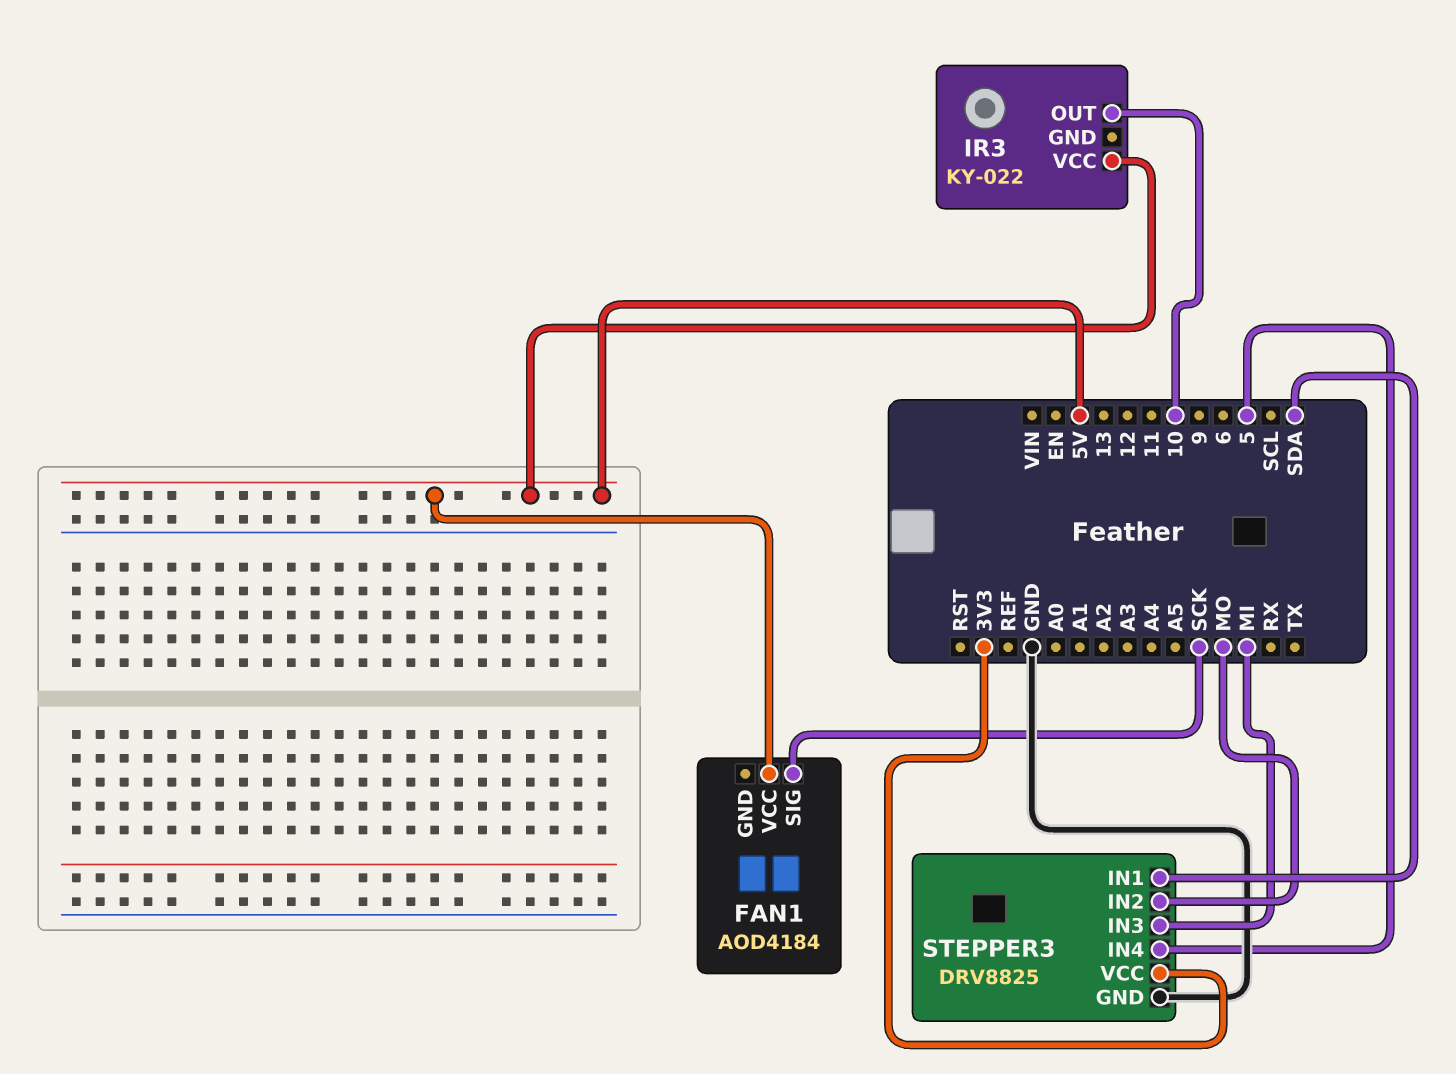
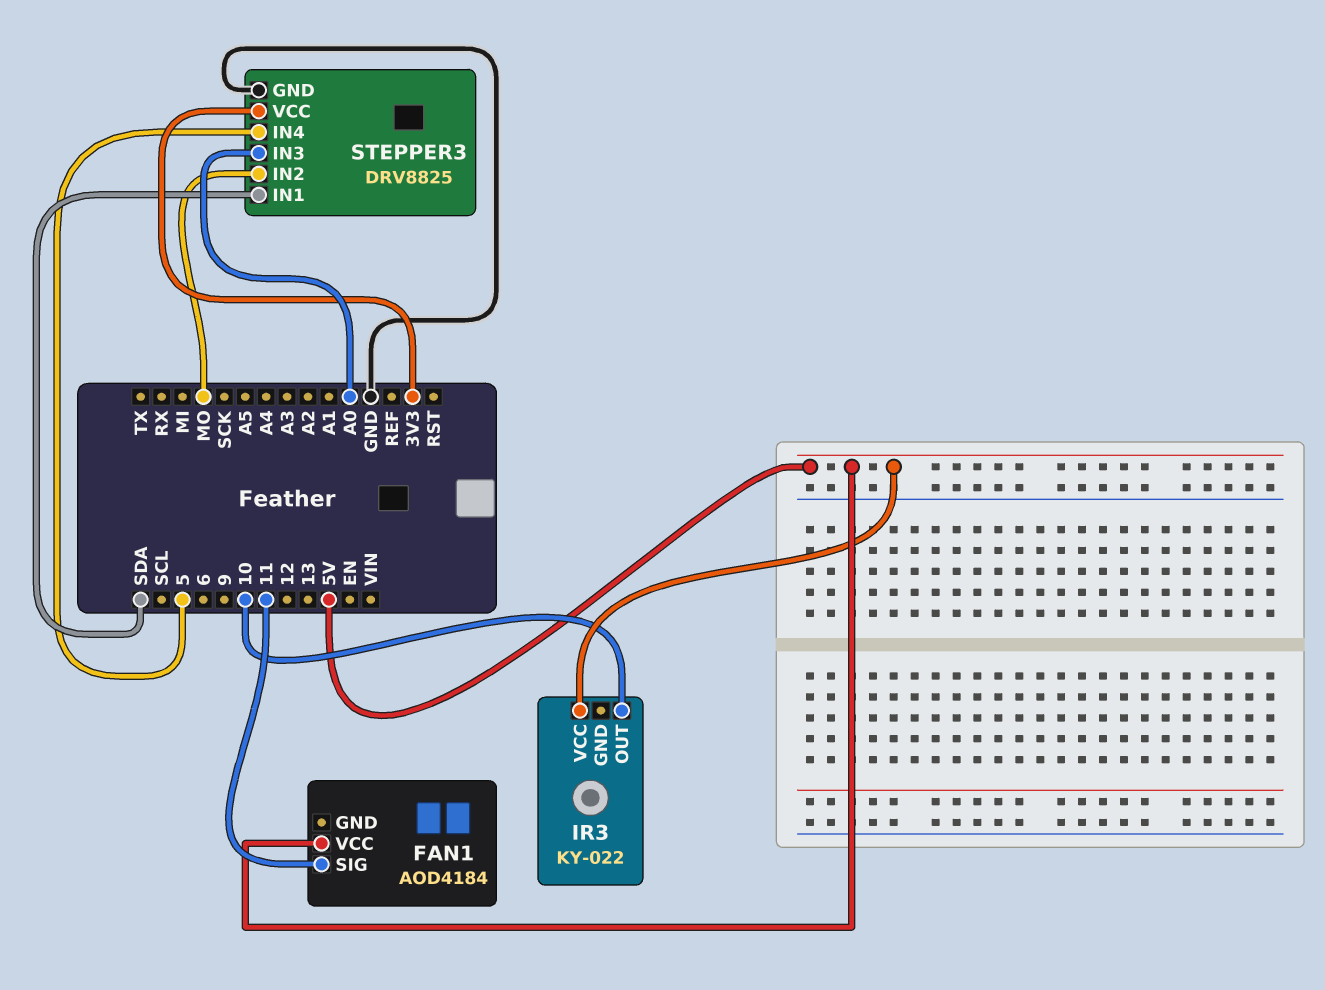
FAN1 pin SIG: SCK -> 11
STEPPER3 pin IN3: MI -> A0

